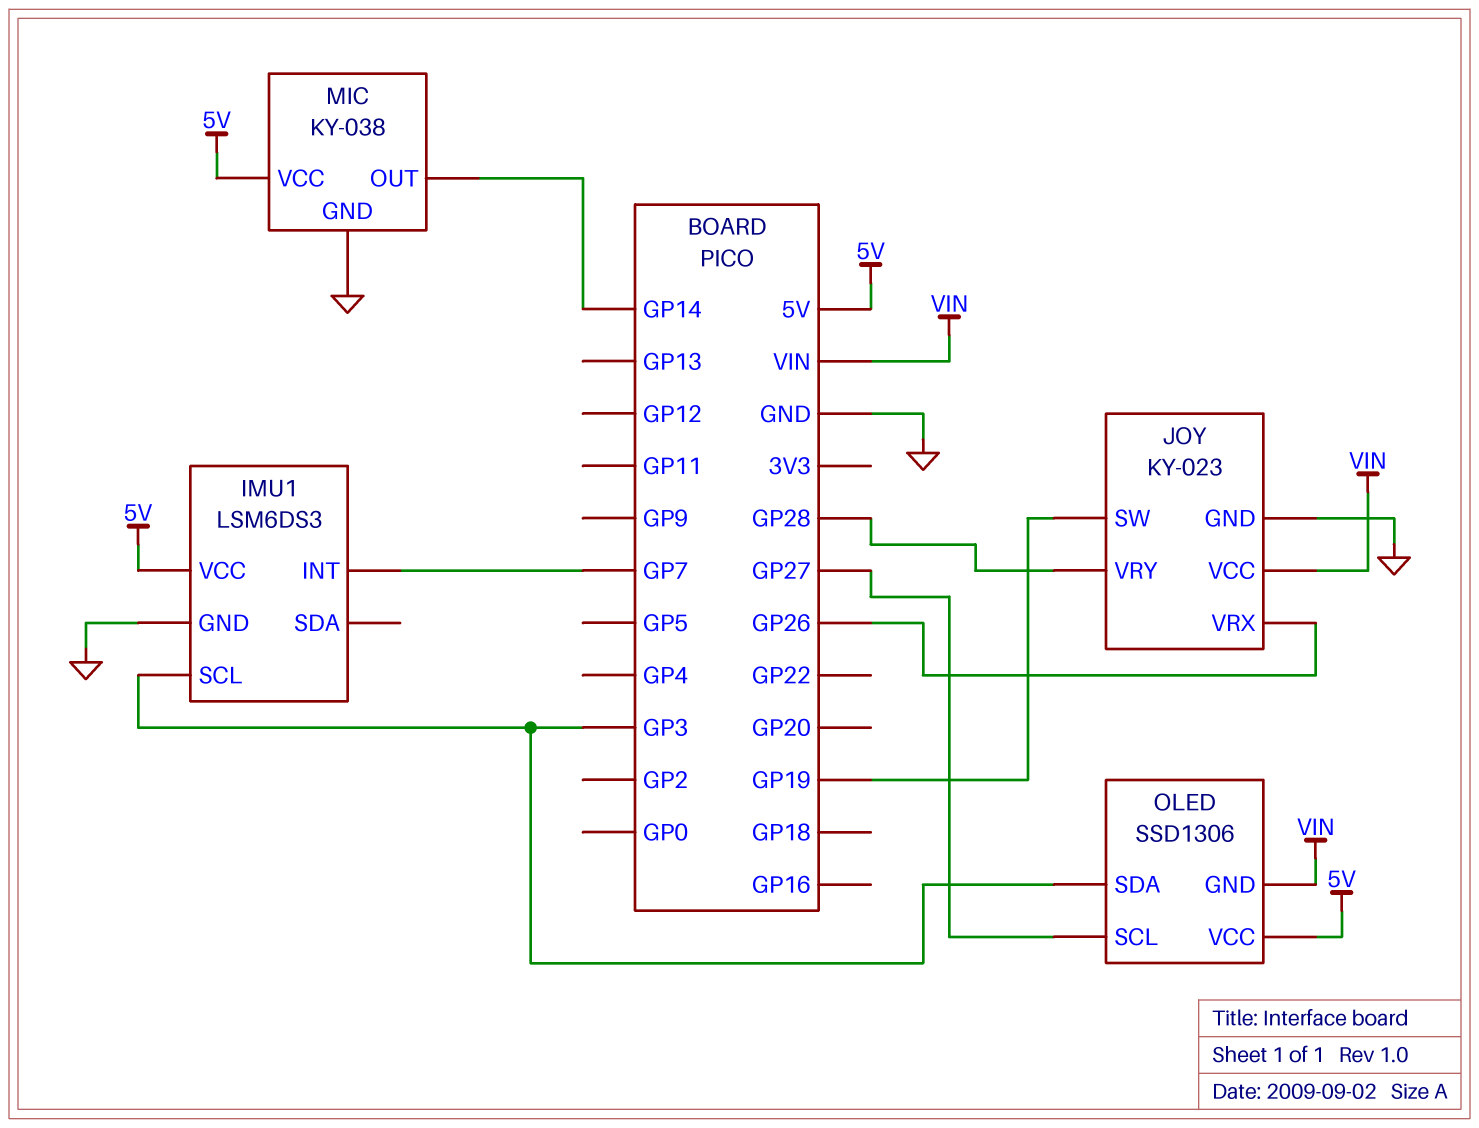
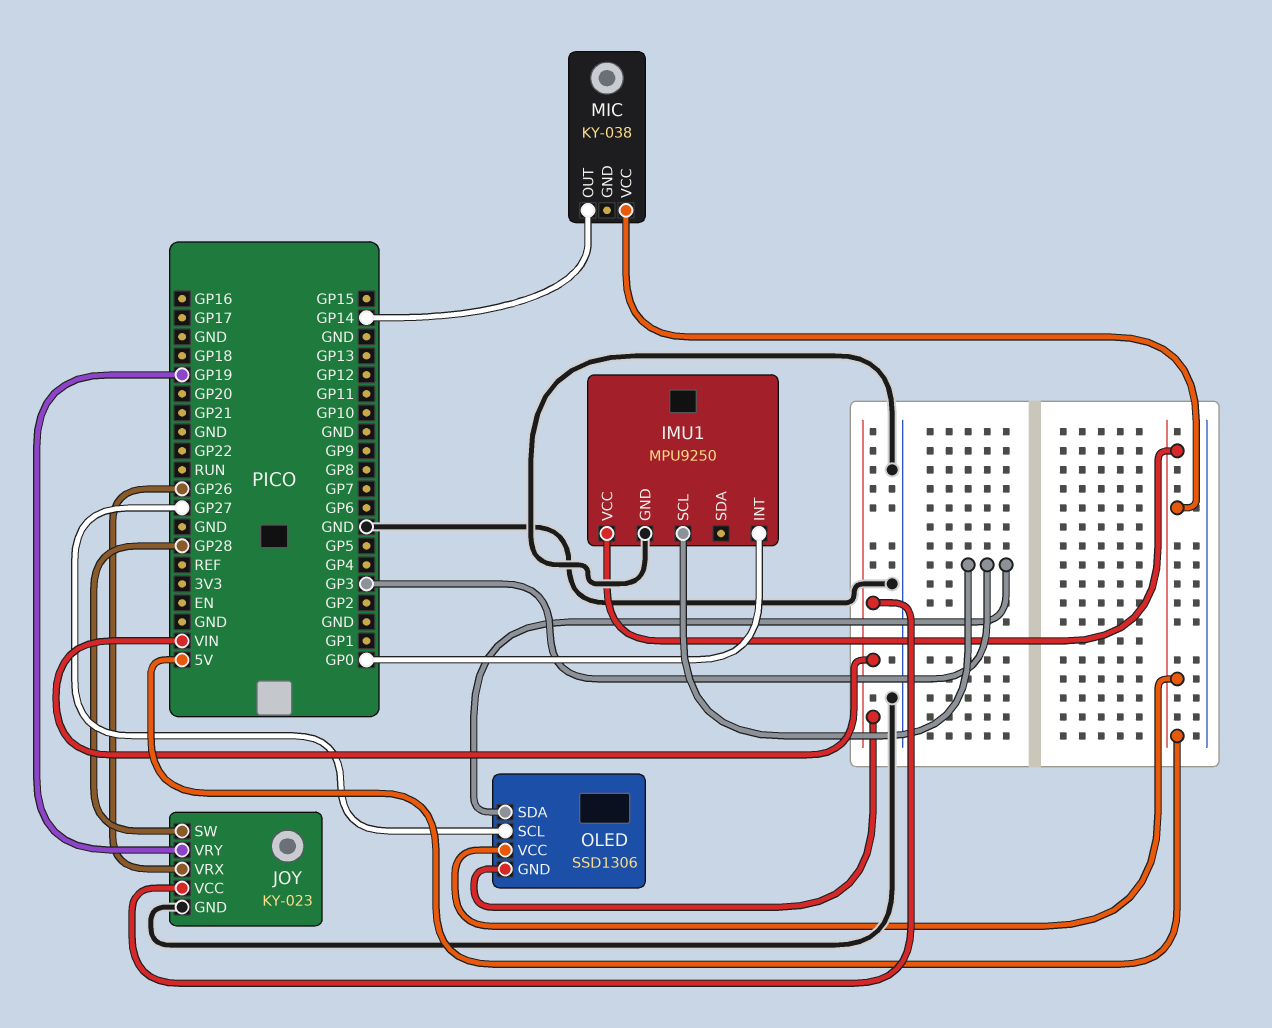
IMU1: LSM6DS3 -> MPU9250
IMU1 pin INT: GP7 -> GP0
JOY pin SW: GP19 -> GP28
JOY pin VRY: GP28 -> GP19
MIC pin GND: GND -> none

